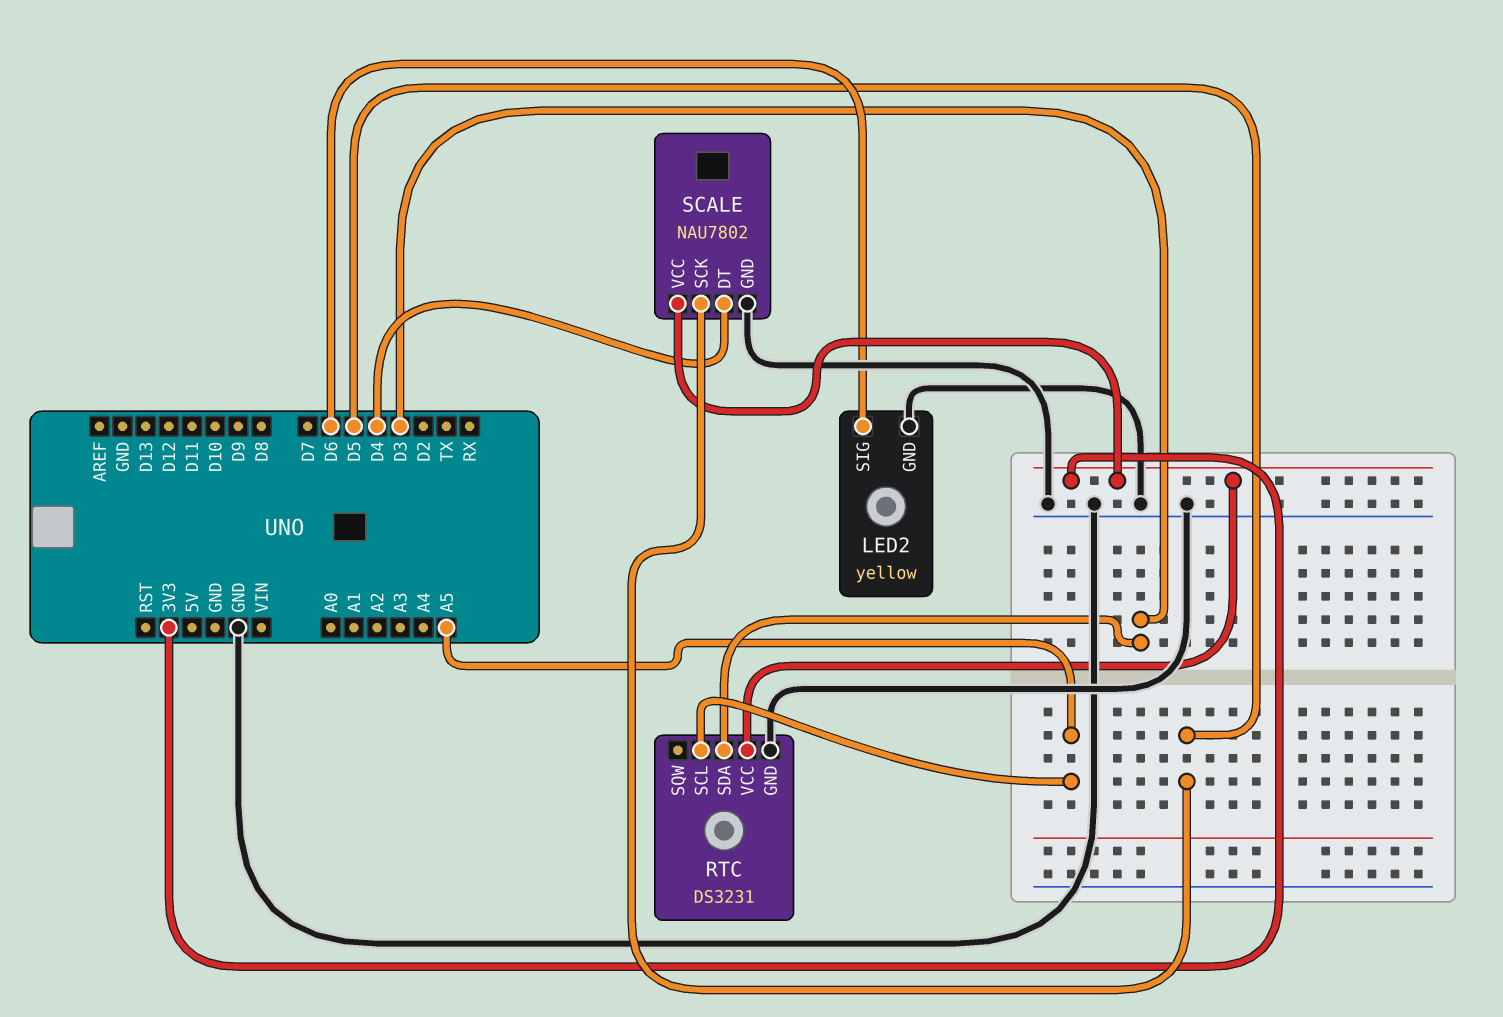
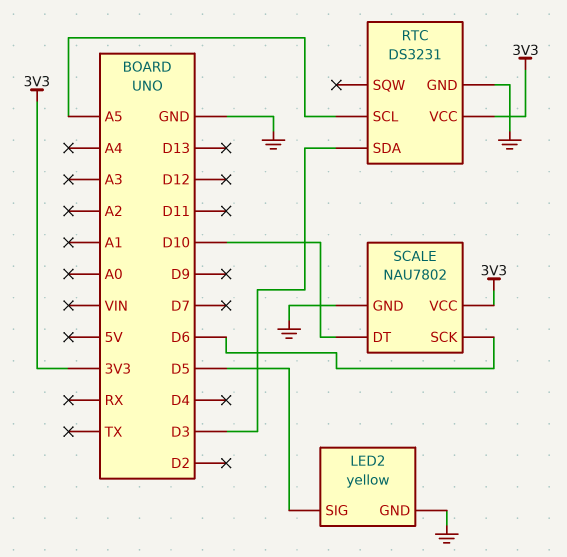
LED2 pin SIG: D6 -> D5
SCALE pin DT: D4 -> D10
SCALE pin SCK: D5 -> D6

